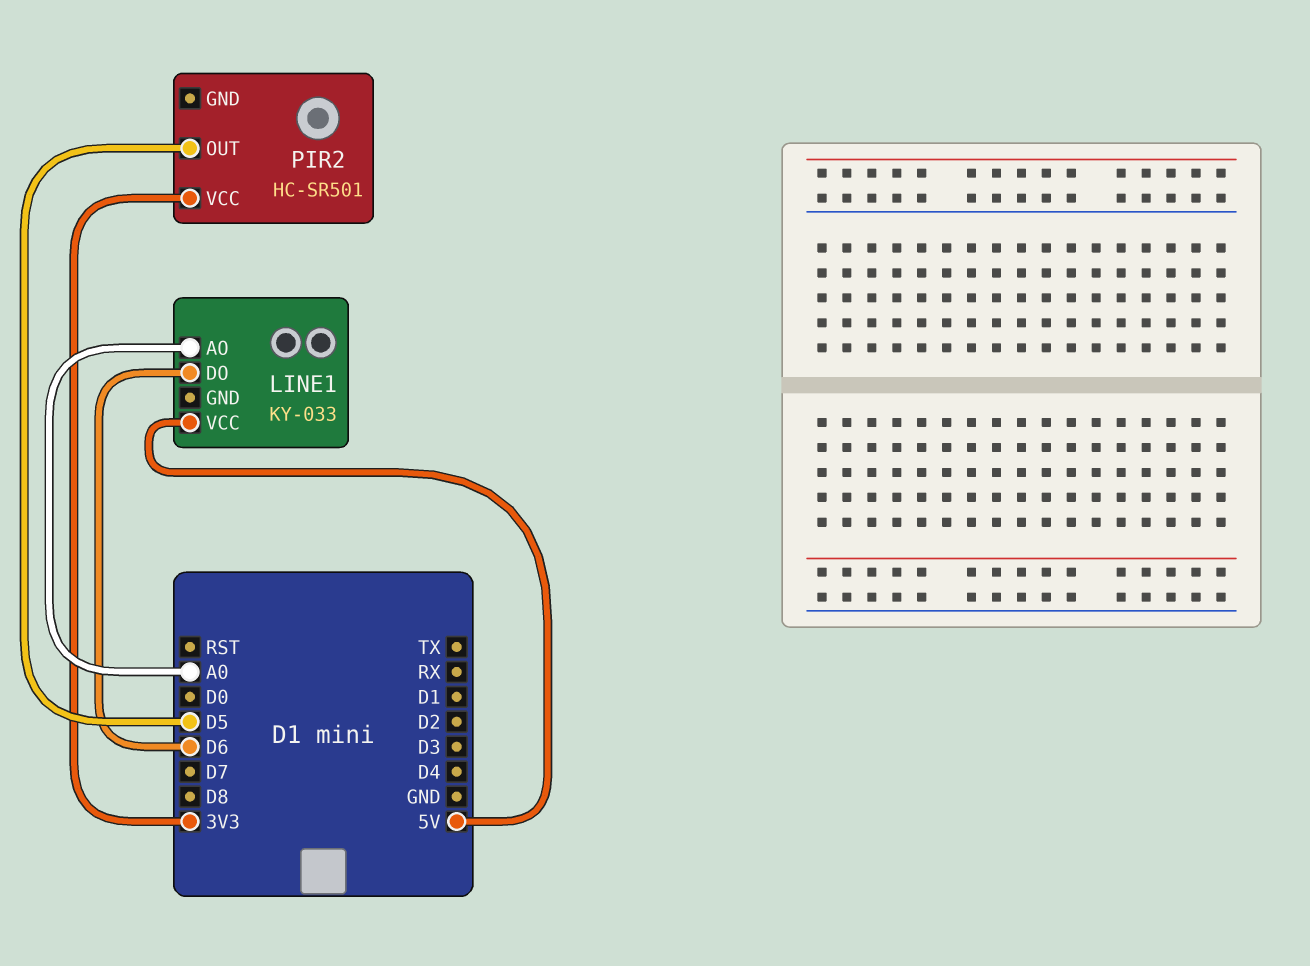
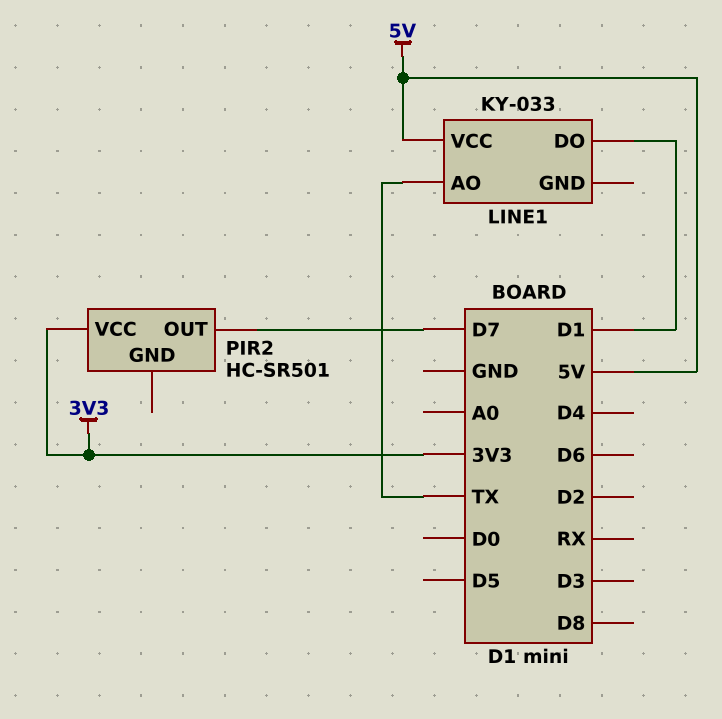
LINE1 pin AO: A0 -> TX
LINE1 pin DO: D6 -> D1
PIR2 pin OUT: D5 -> D7

